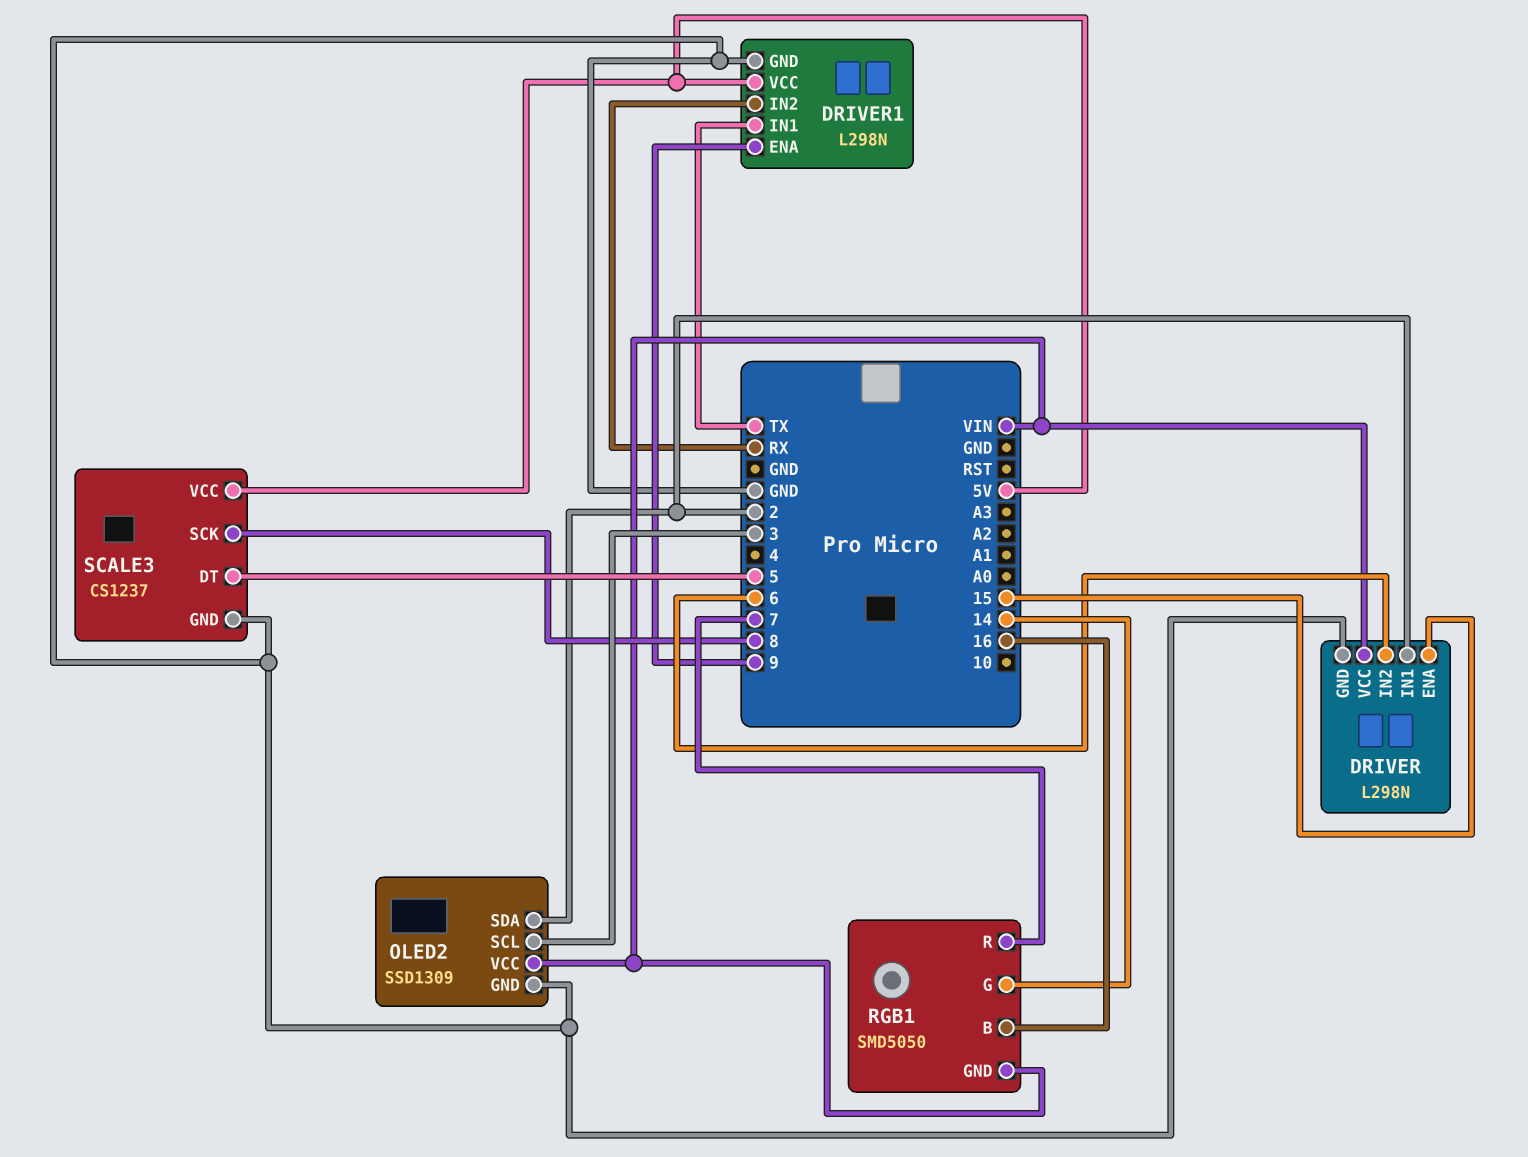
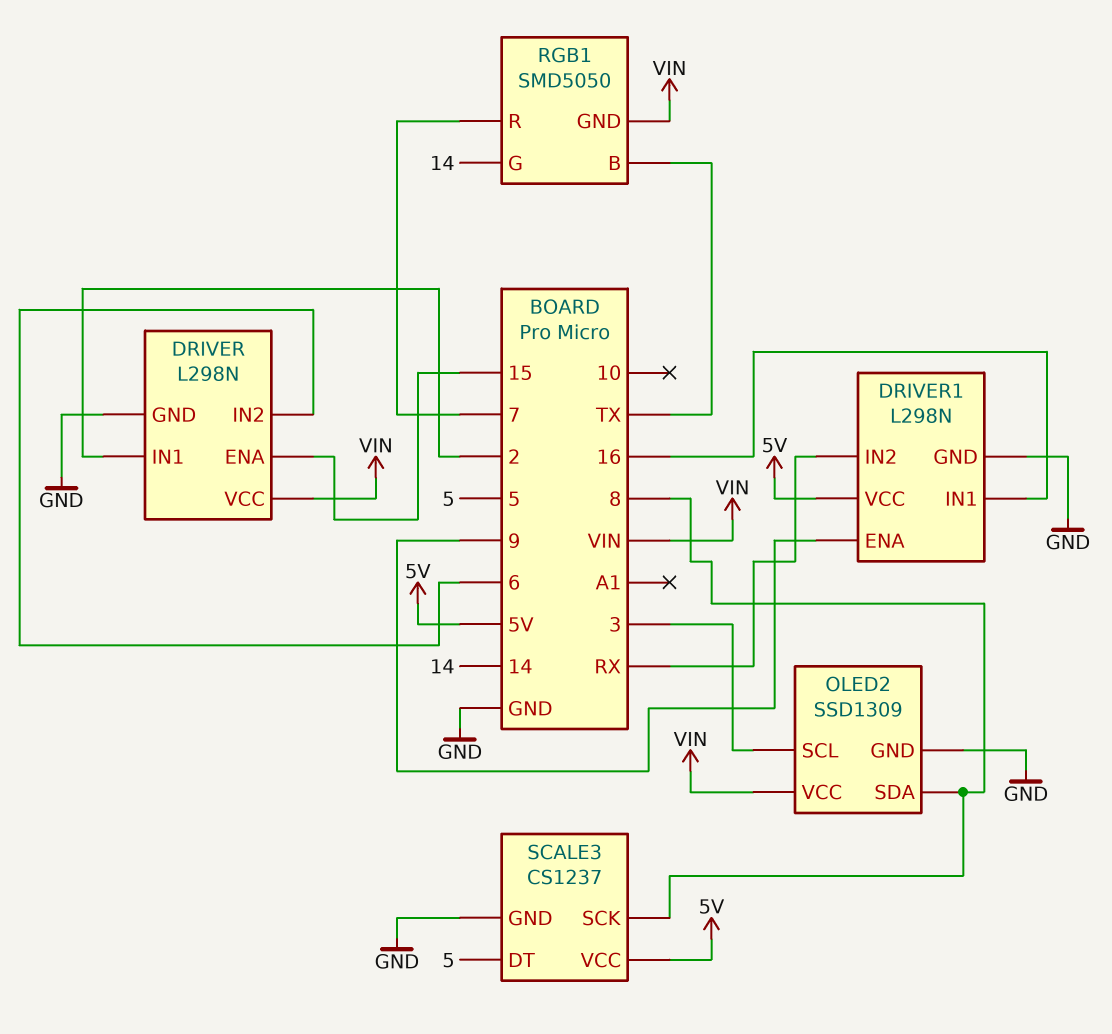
DRIVER1 pin IN1: TX -> 16
OLED2 pin SDA: 2 -> 8
RGB1 pin B: 16 -> TX

